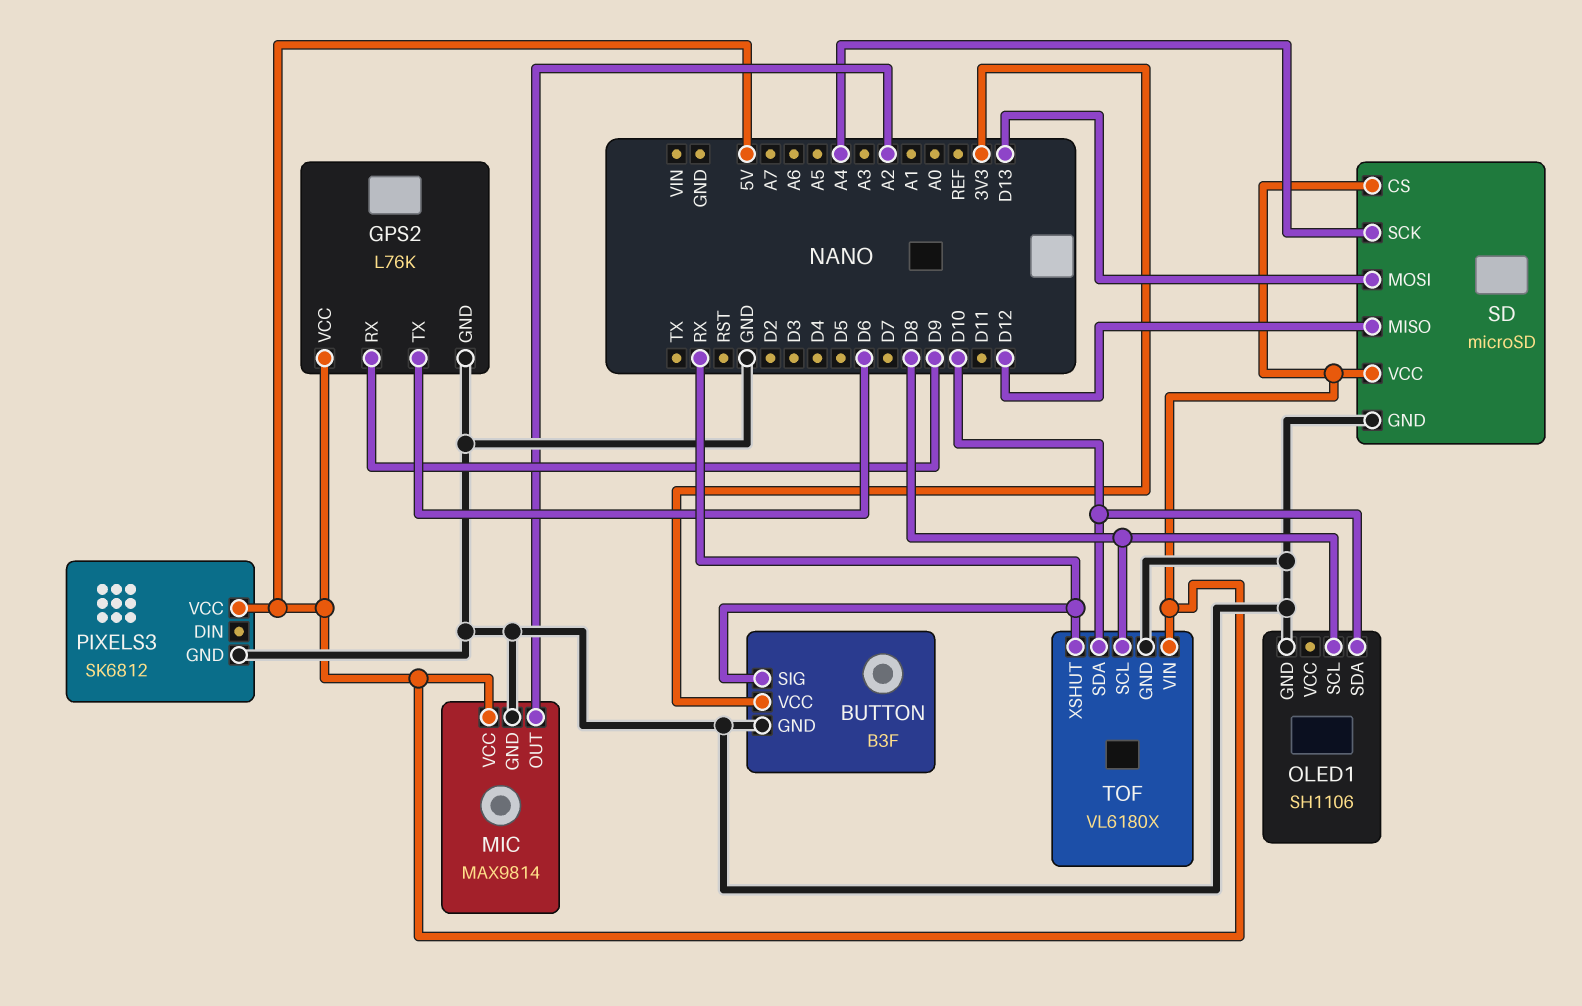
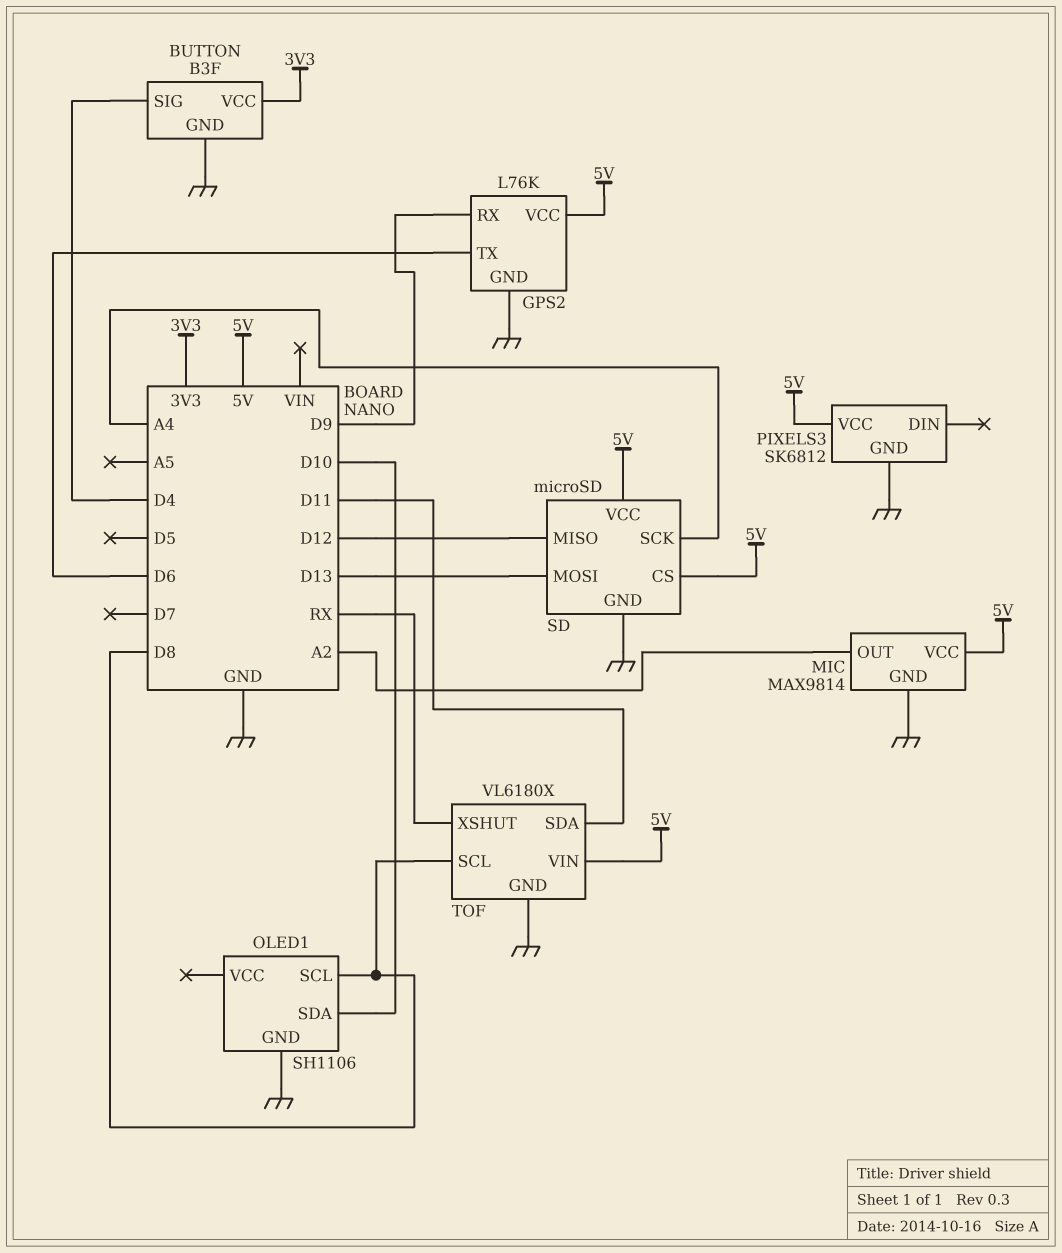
BUTTON pin SIG: RX -> D4
TOF pin SDA: D10 -> D11

